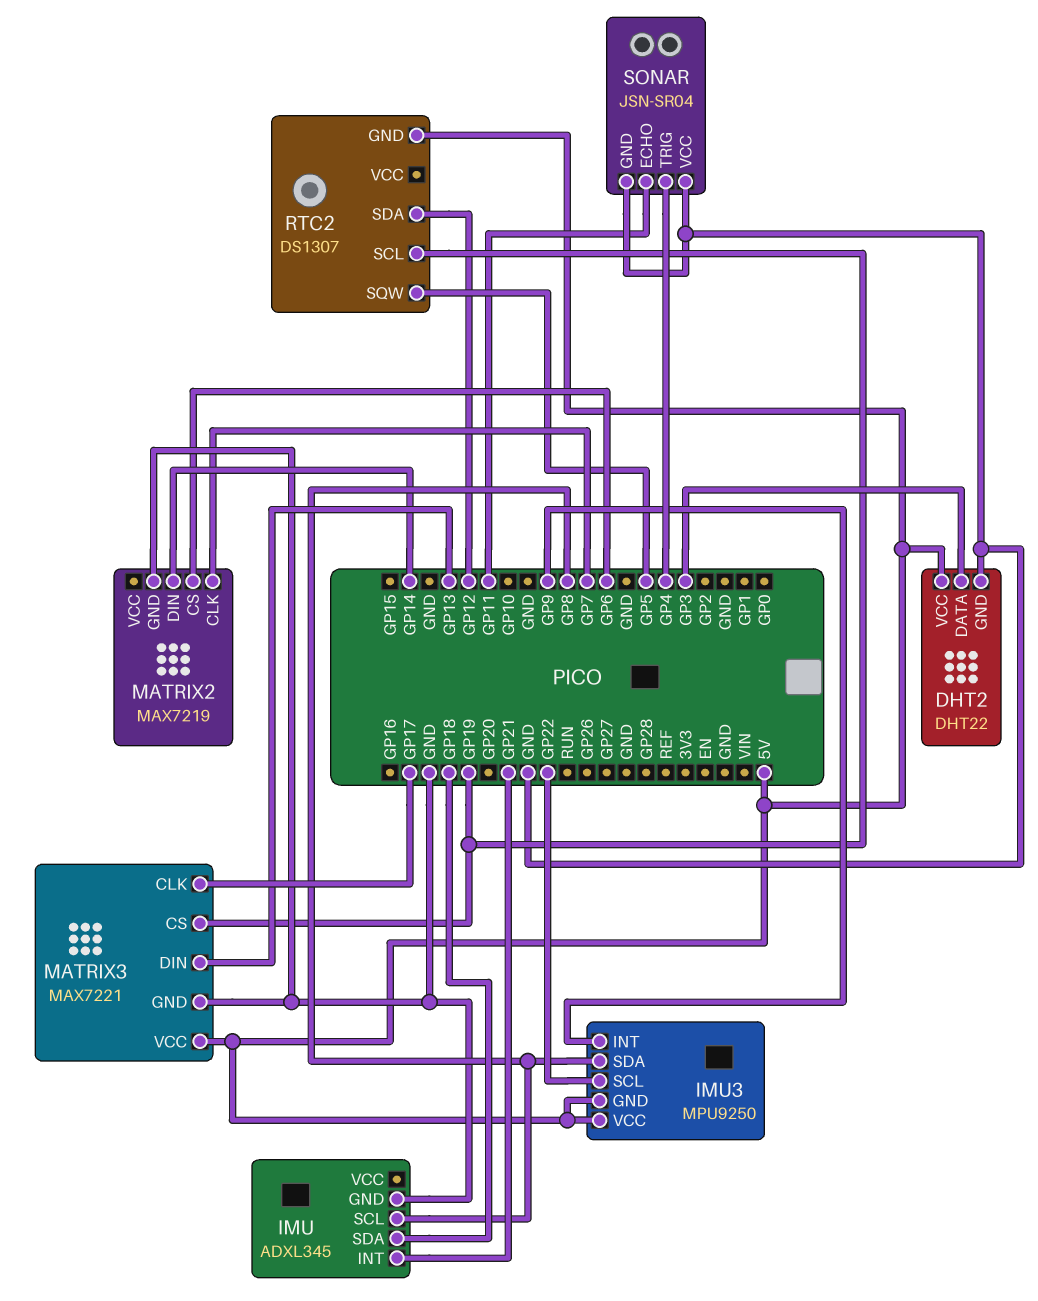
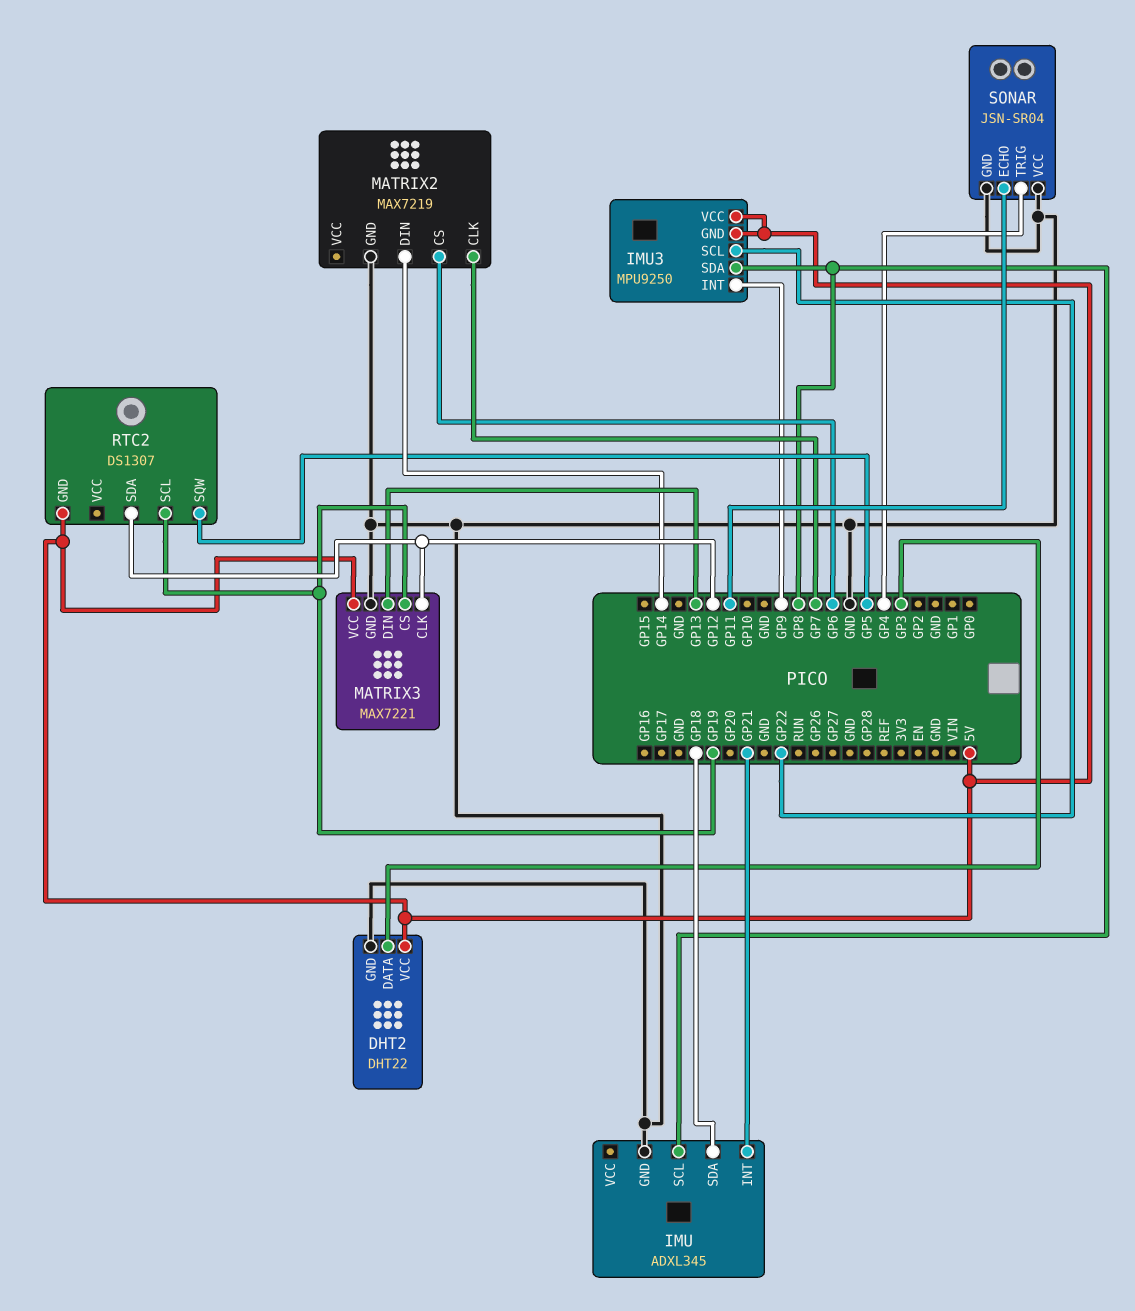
MATRIX3 pin CLK: GP17 -> GP12

